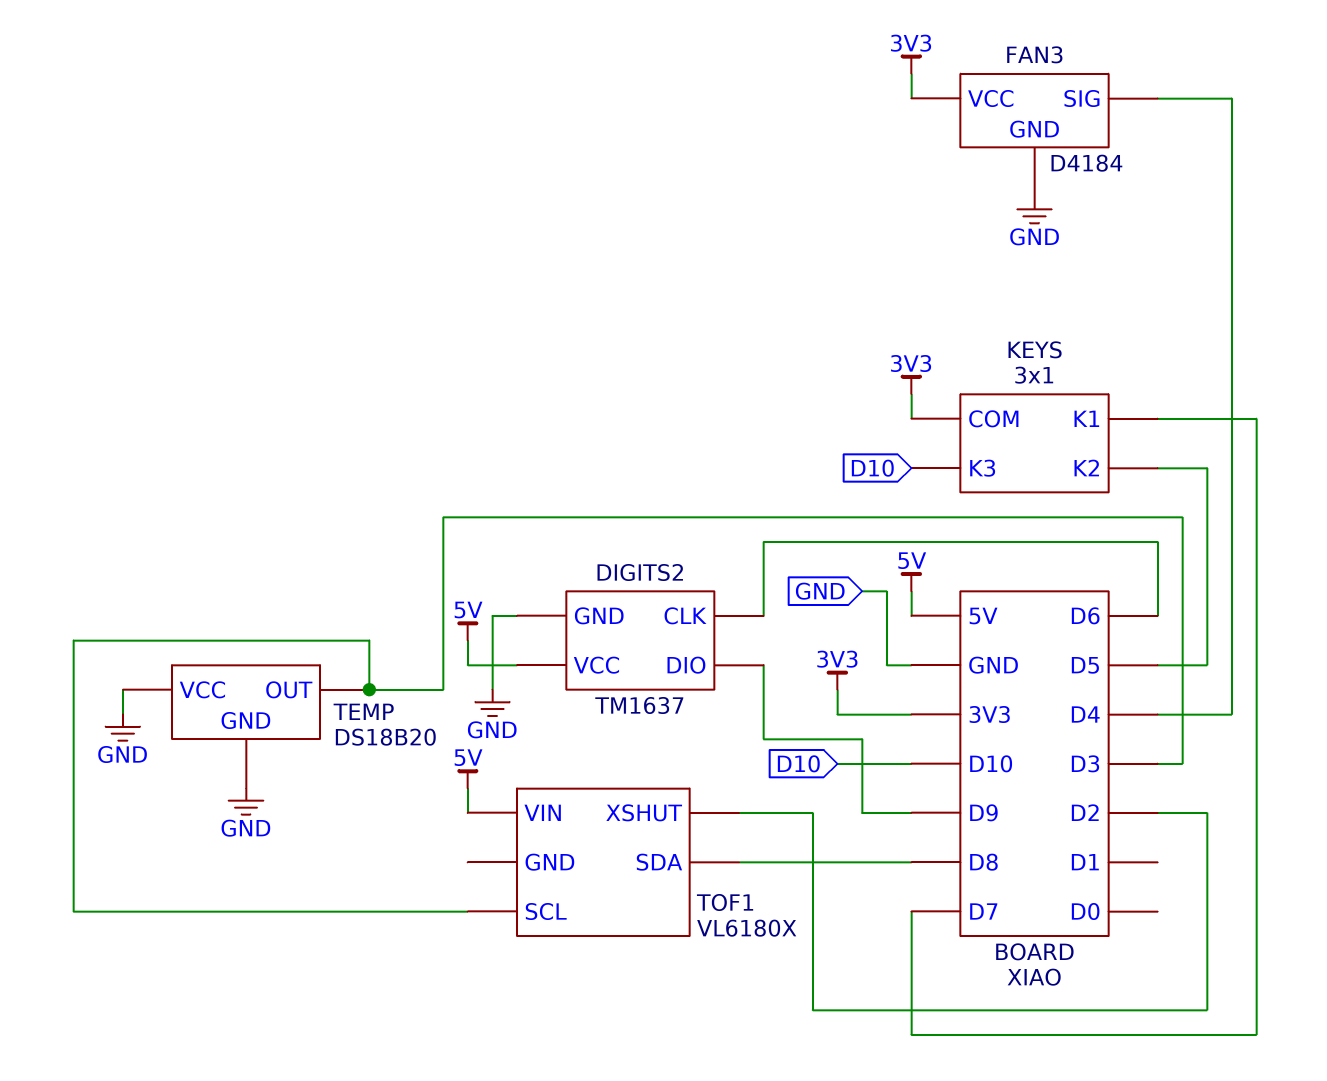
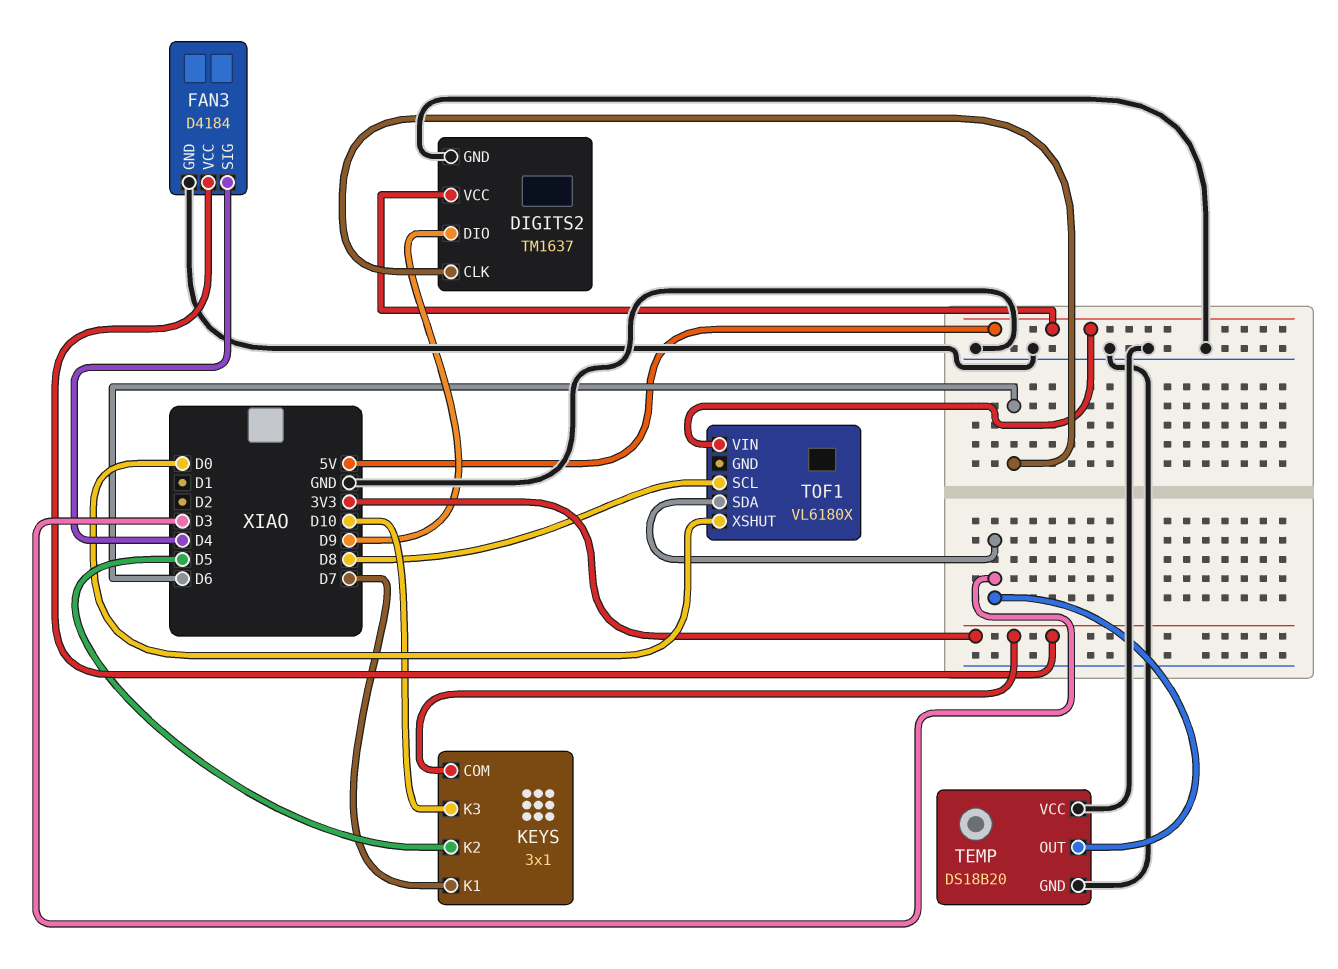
TOF1 pin SCL: D3 -> D8
TOF1 pin SDA: D8 -> D3
TOF1 pin XSHUT: D2 -> D0

